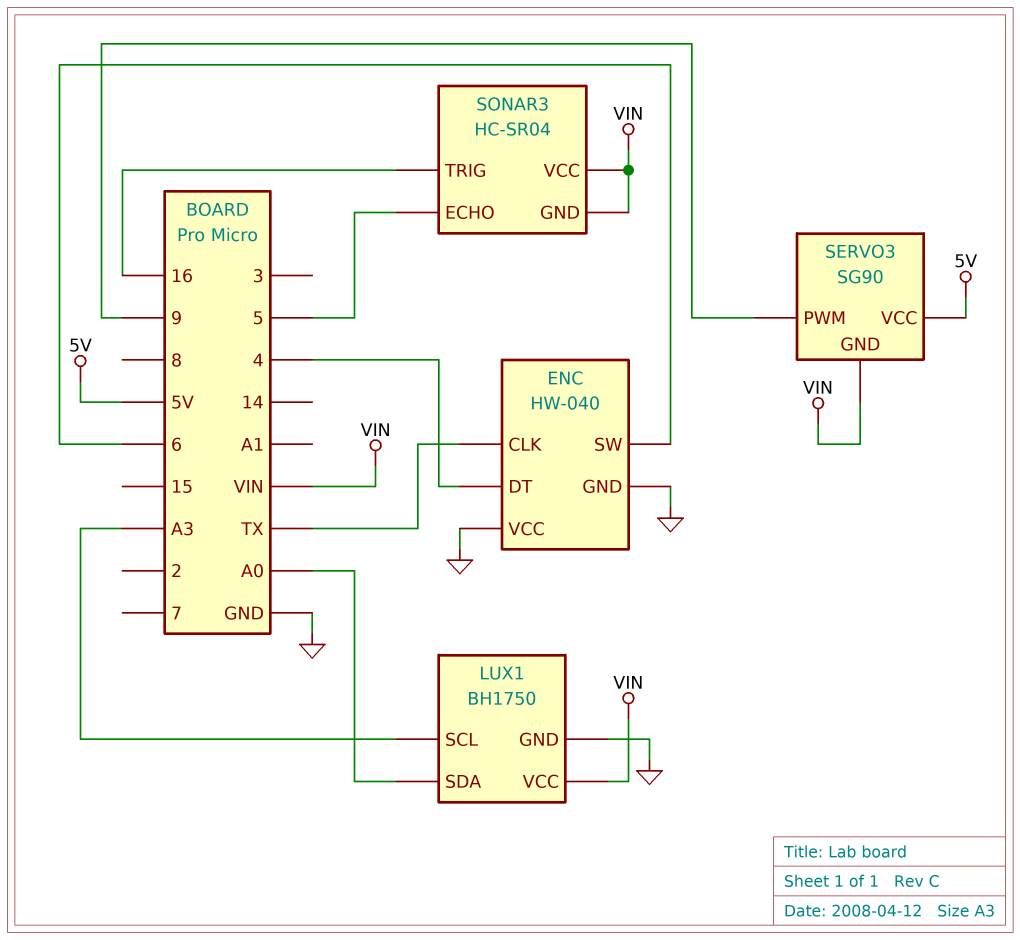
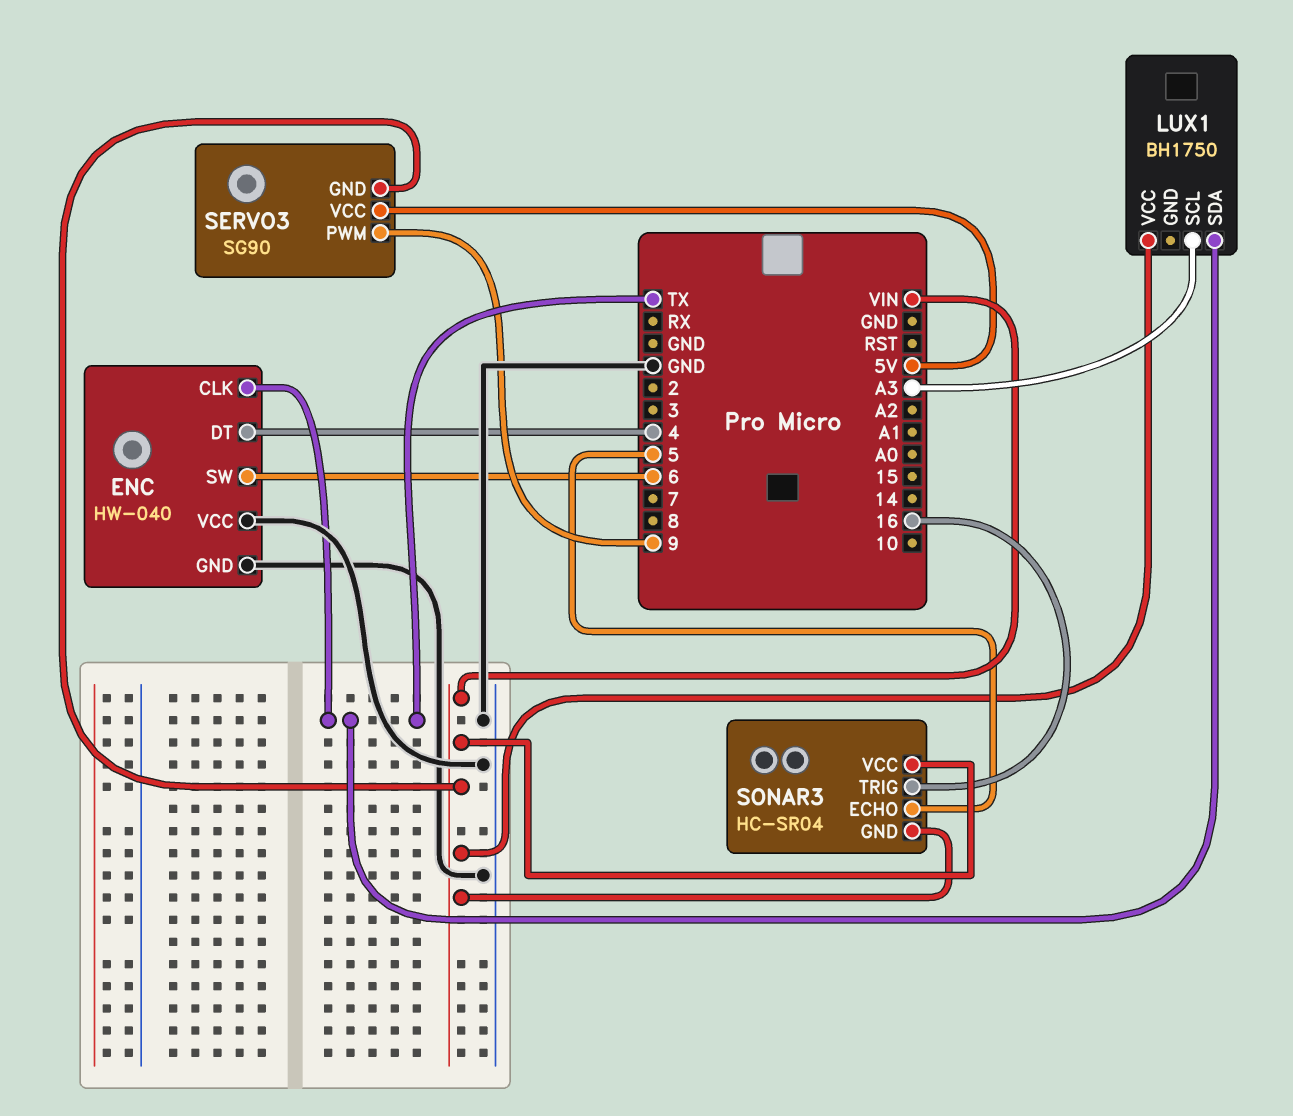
LUX1 pin GND: GND -> none
LUX1 pin SDA: A0 -> TX

